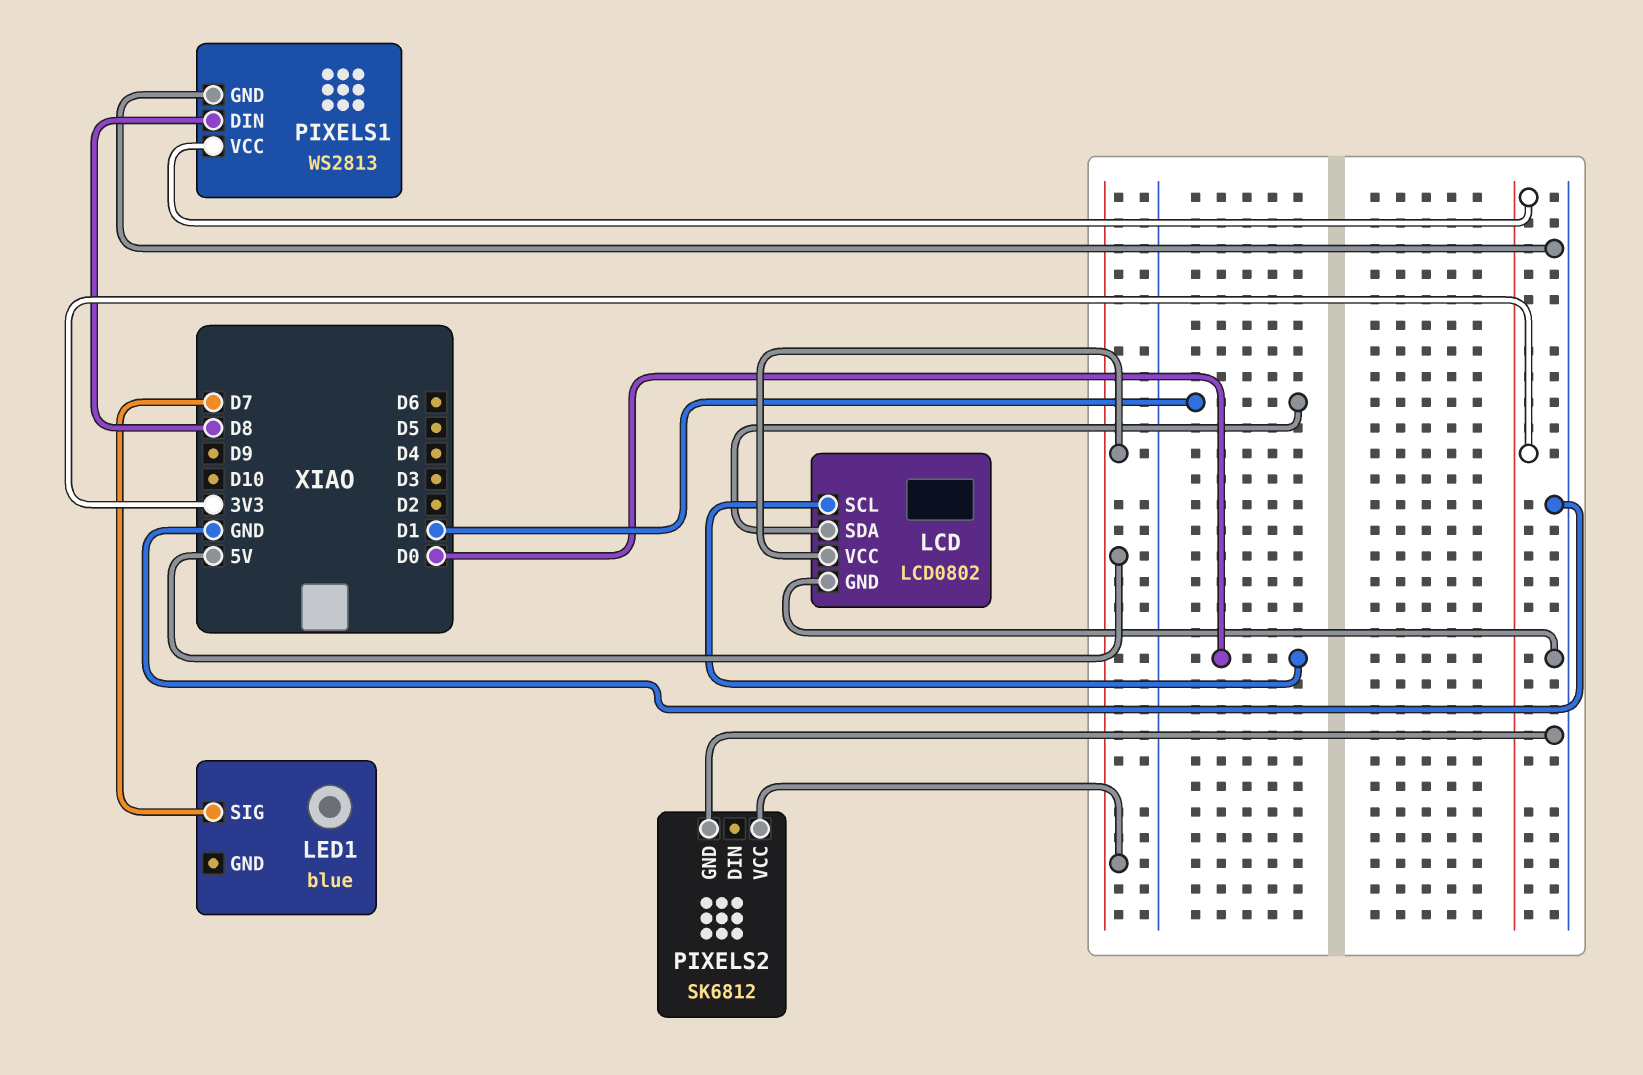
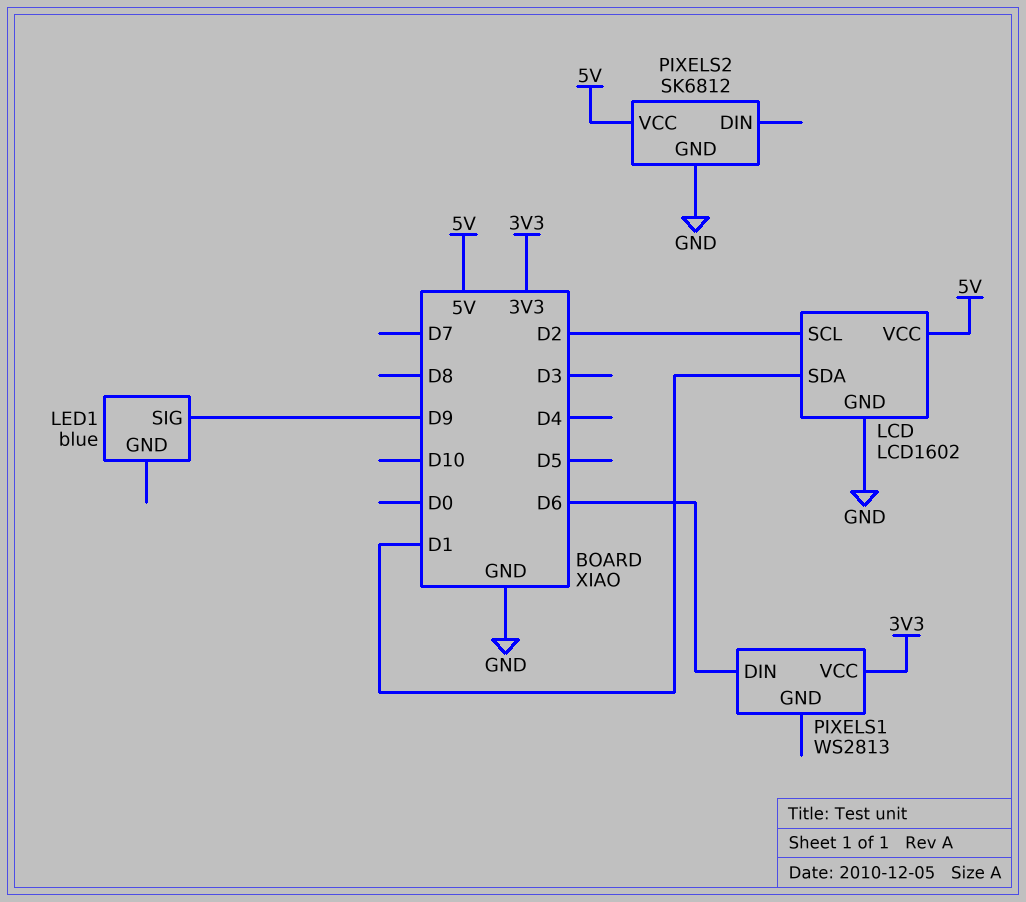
LCD: LCD0802 -> LCD1602
LCD pin SCL: D0 -> D2
LED1 pin SIG: D7 -> D9
PIXELS1 pin DIN: D8 -> D6
PIXELS1 pin GND: GND -> none

